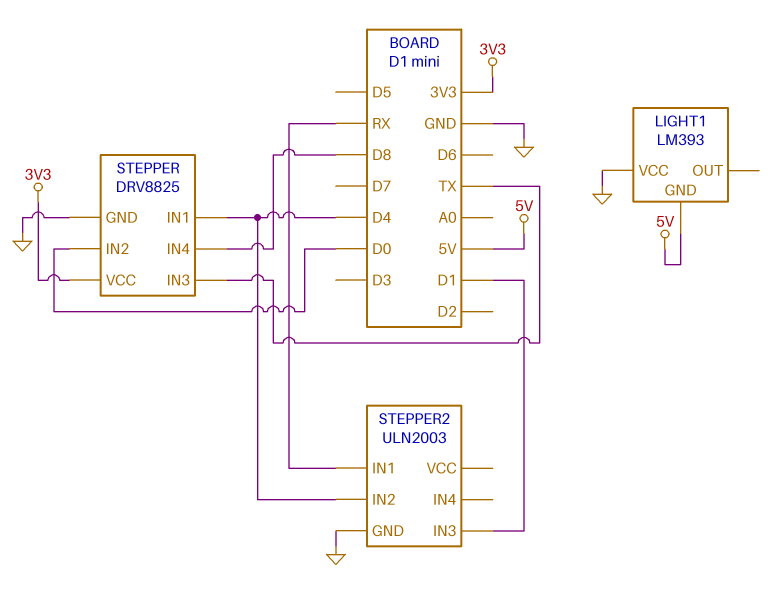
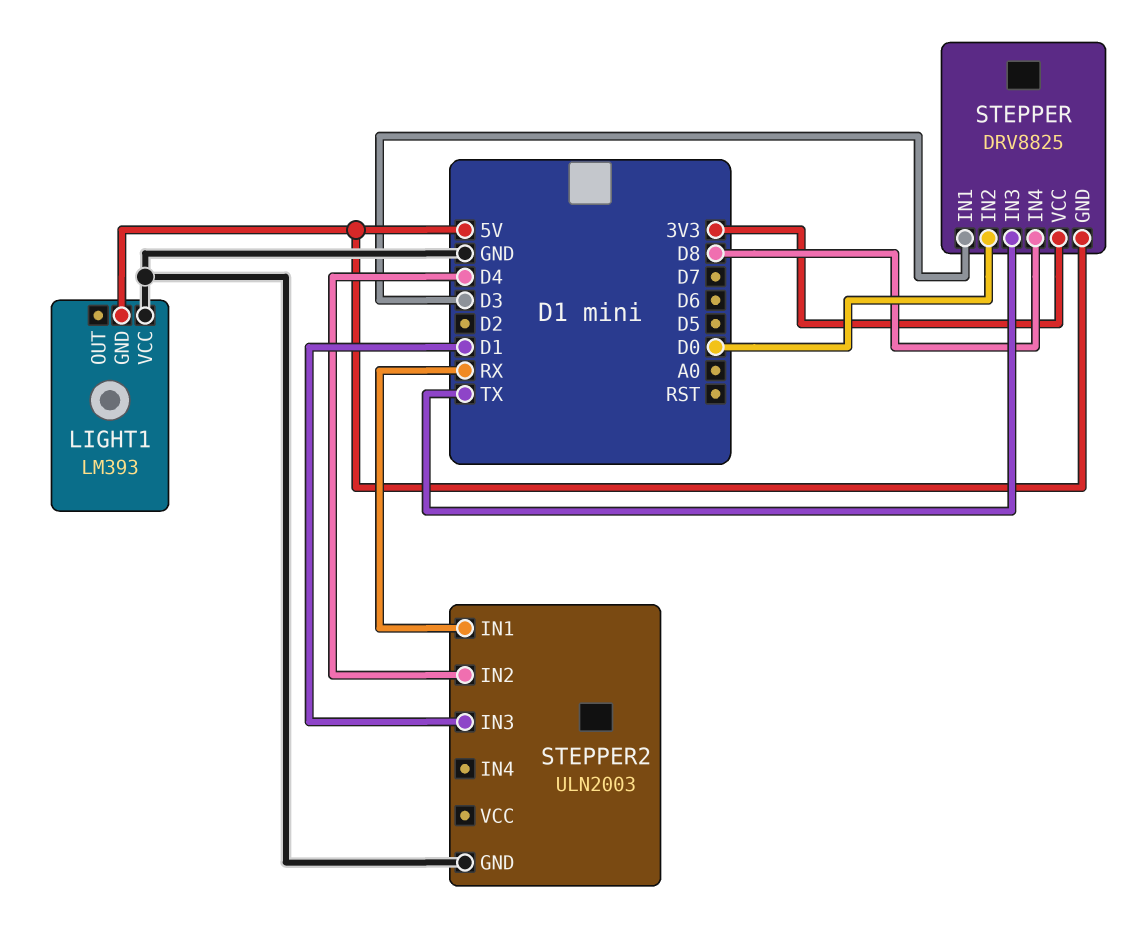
STEPPER pin GND: GND -> 5V
STEPPER pin IN1: D4 -> D3

